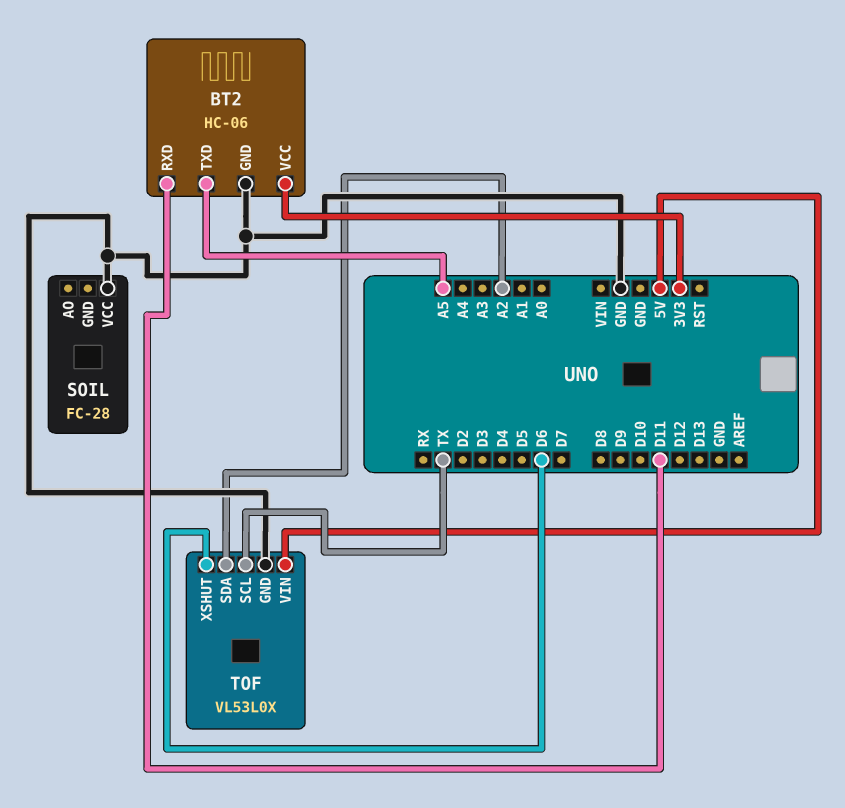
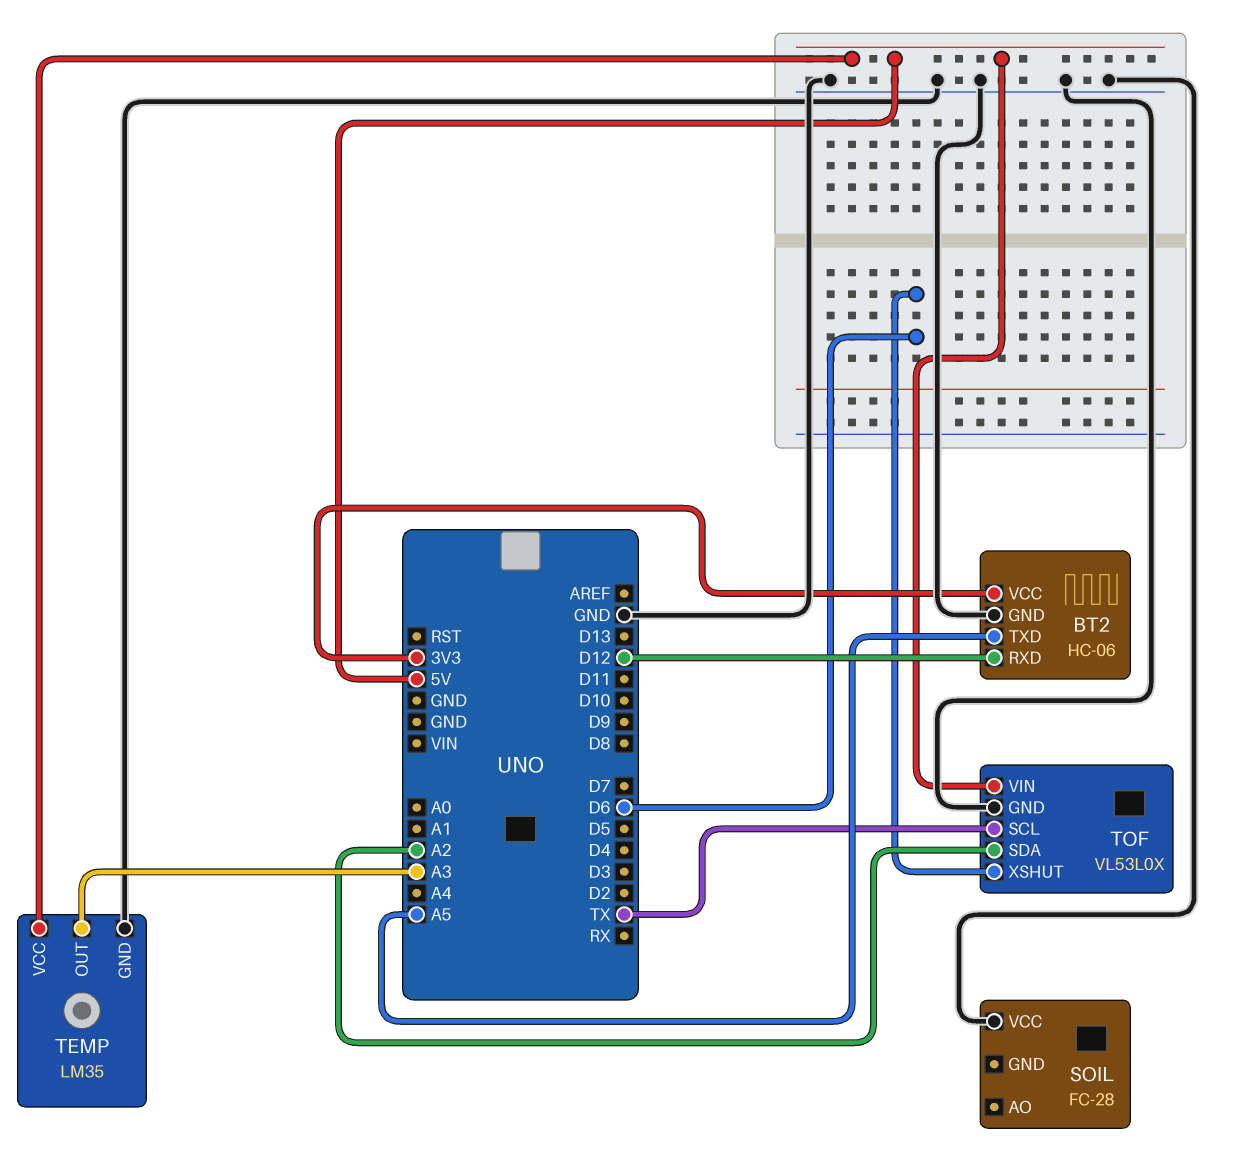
BT2 pin RXD: D11 -> D12
TEMP: none -> LM35
TEMP pin GND: none -> GND
TEMP pin OUT: none -> A3
TEMP pin VCC: none -> 5V

